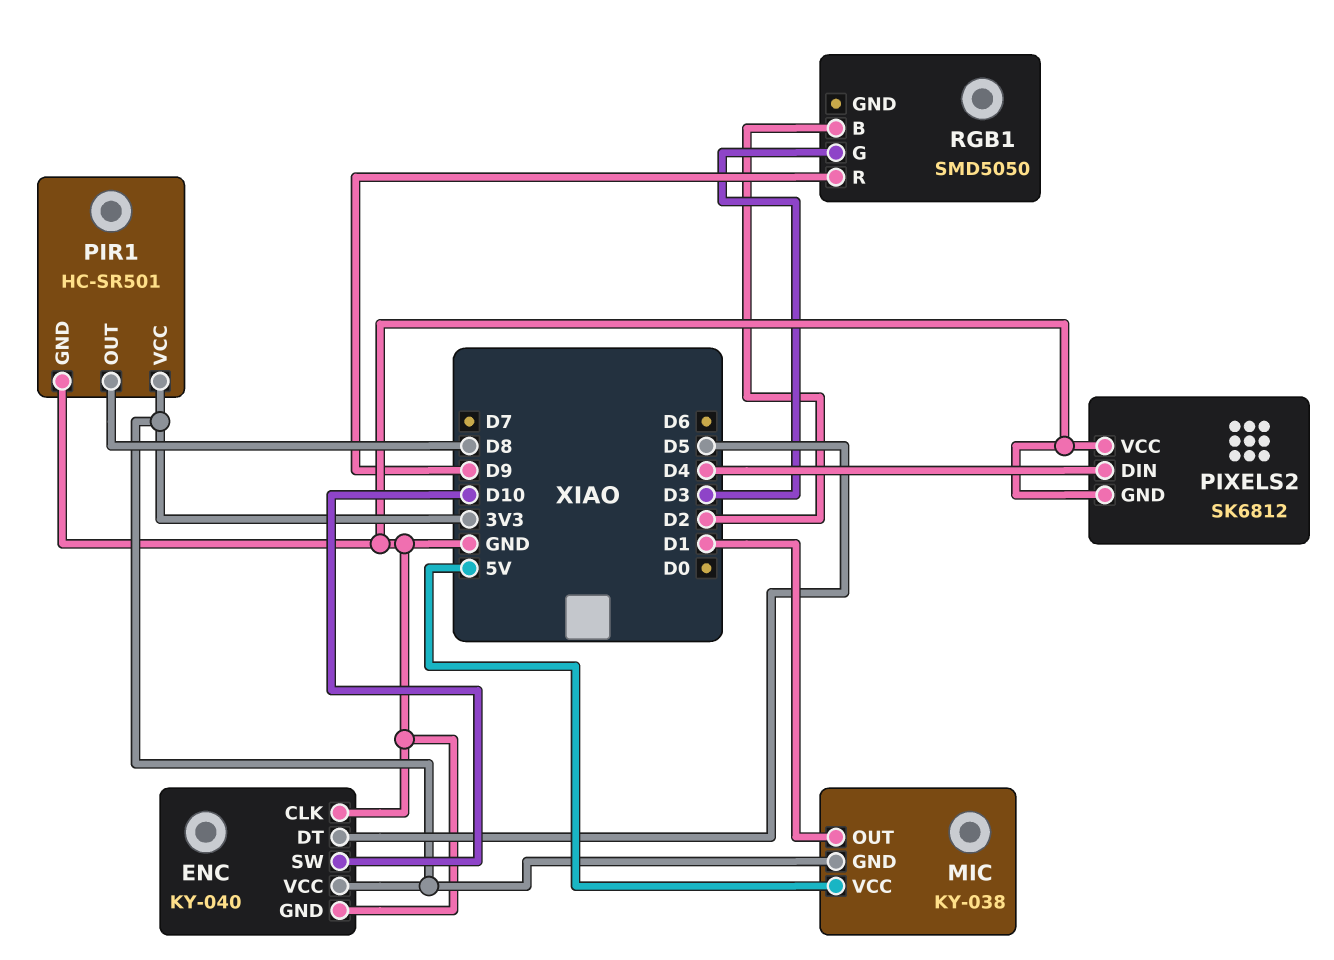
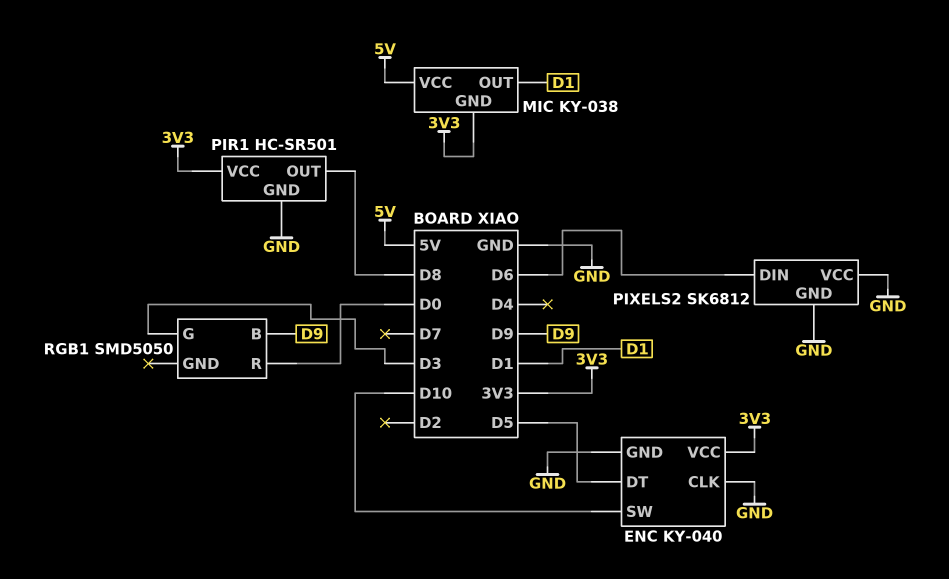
PIXELS2 pin DIN: D4 -> D6
RGB1 pin B: D2 -> D9
RGB1 pin R: D9 -> D0

